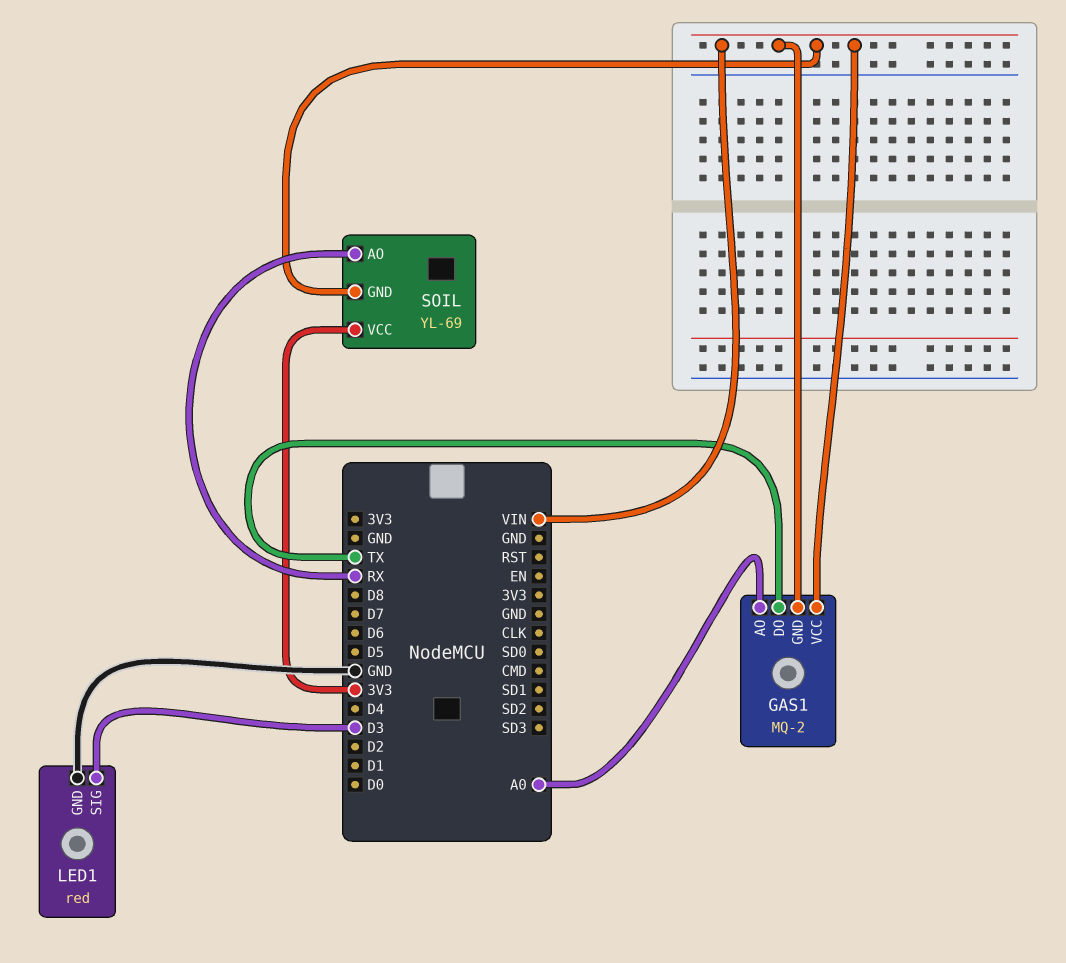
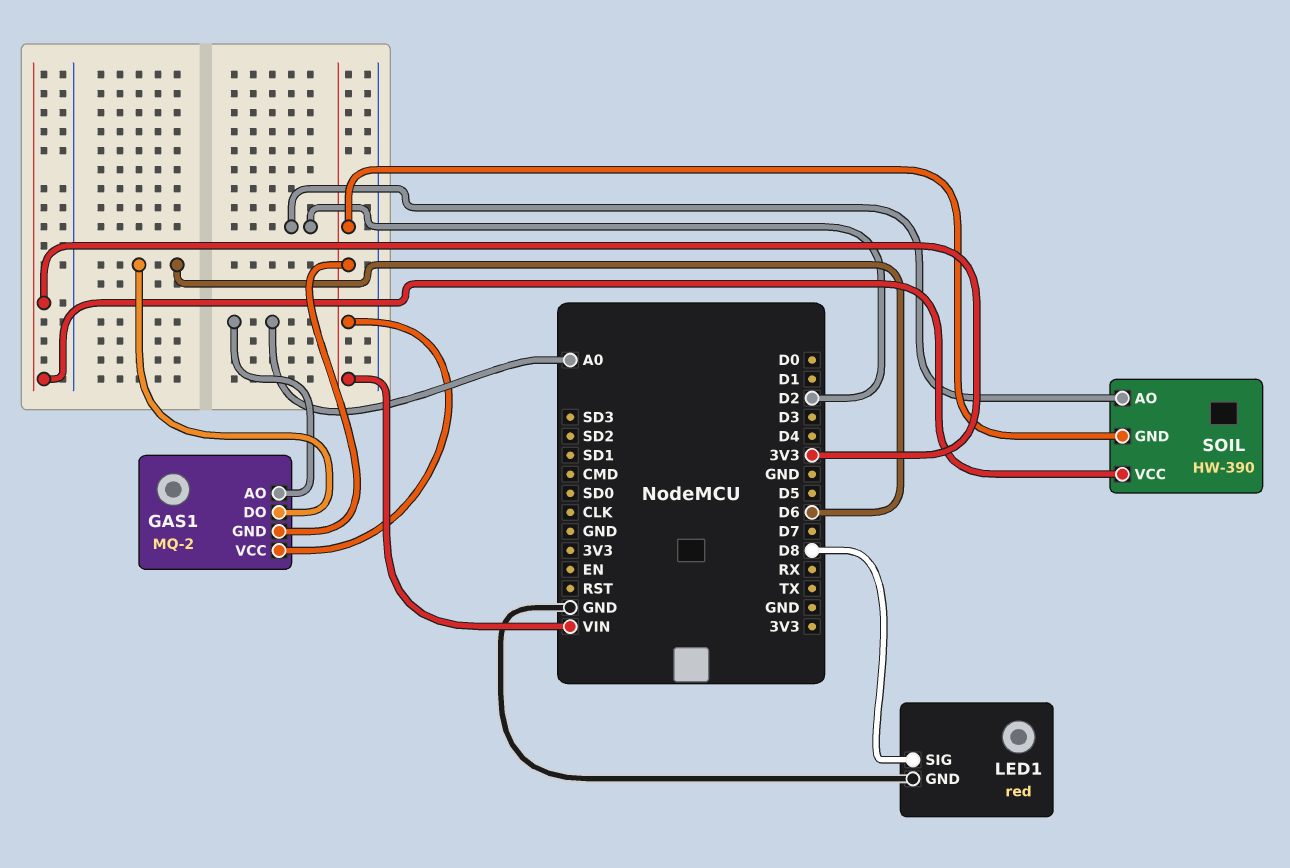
GAS1 pin DO: TX -> D6
LED1 pin SIG: D3 -> D8
SOIL: YL-69 -> HW-390
SOIL pin AO: RX -> D2

